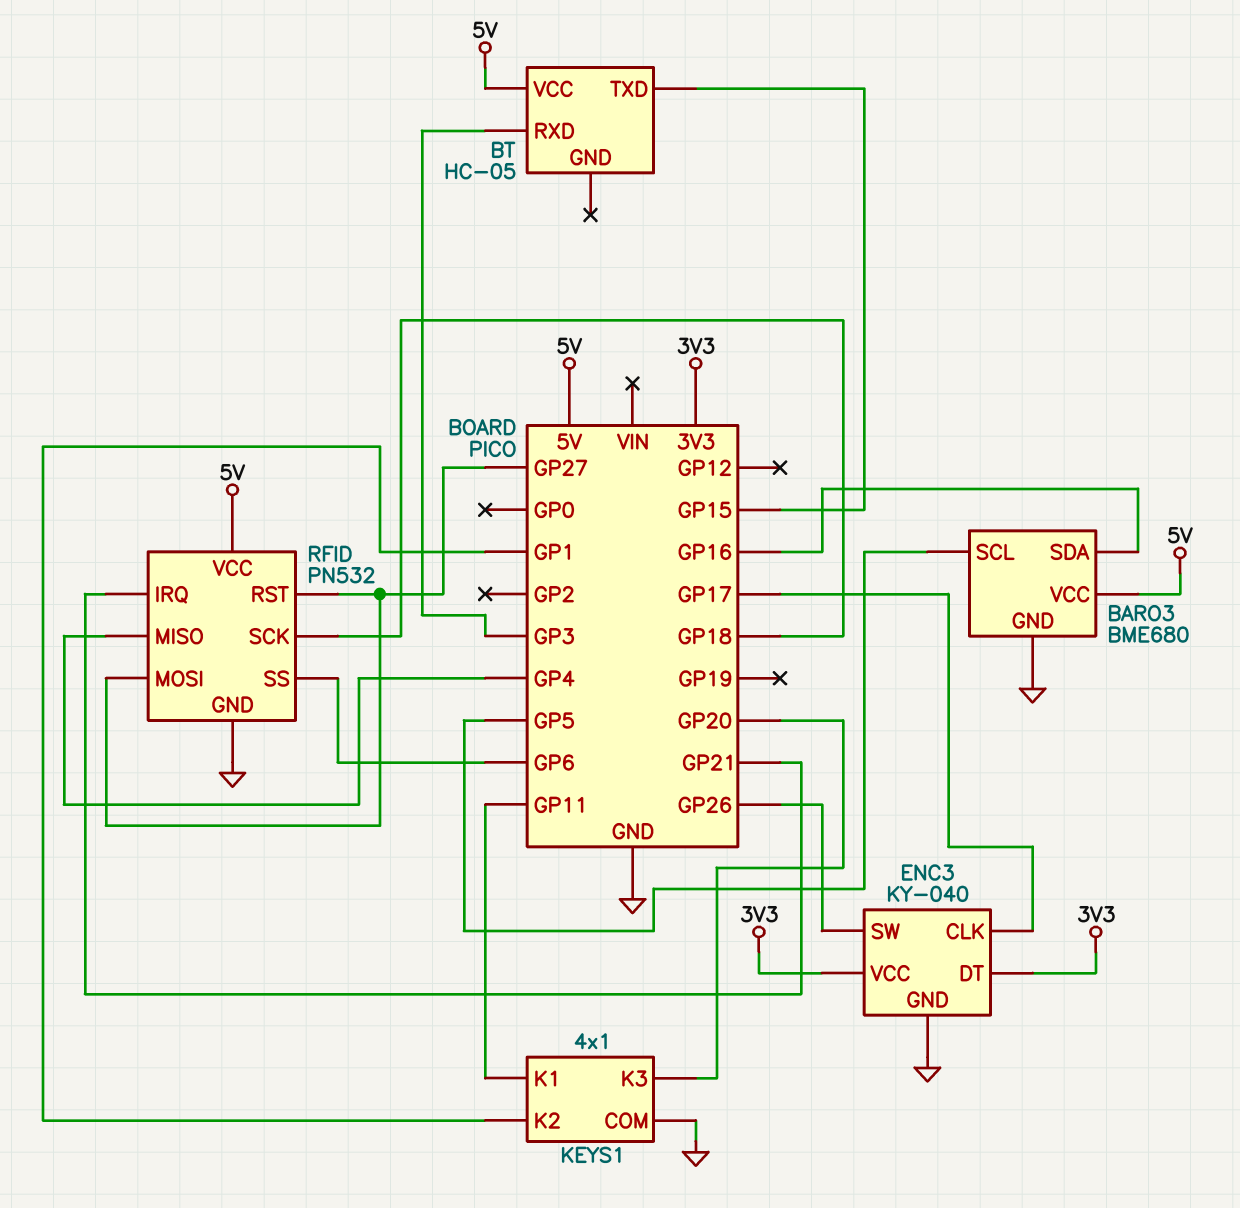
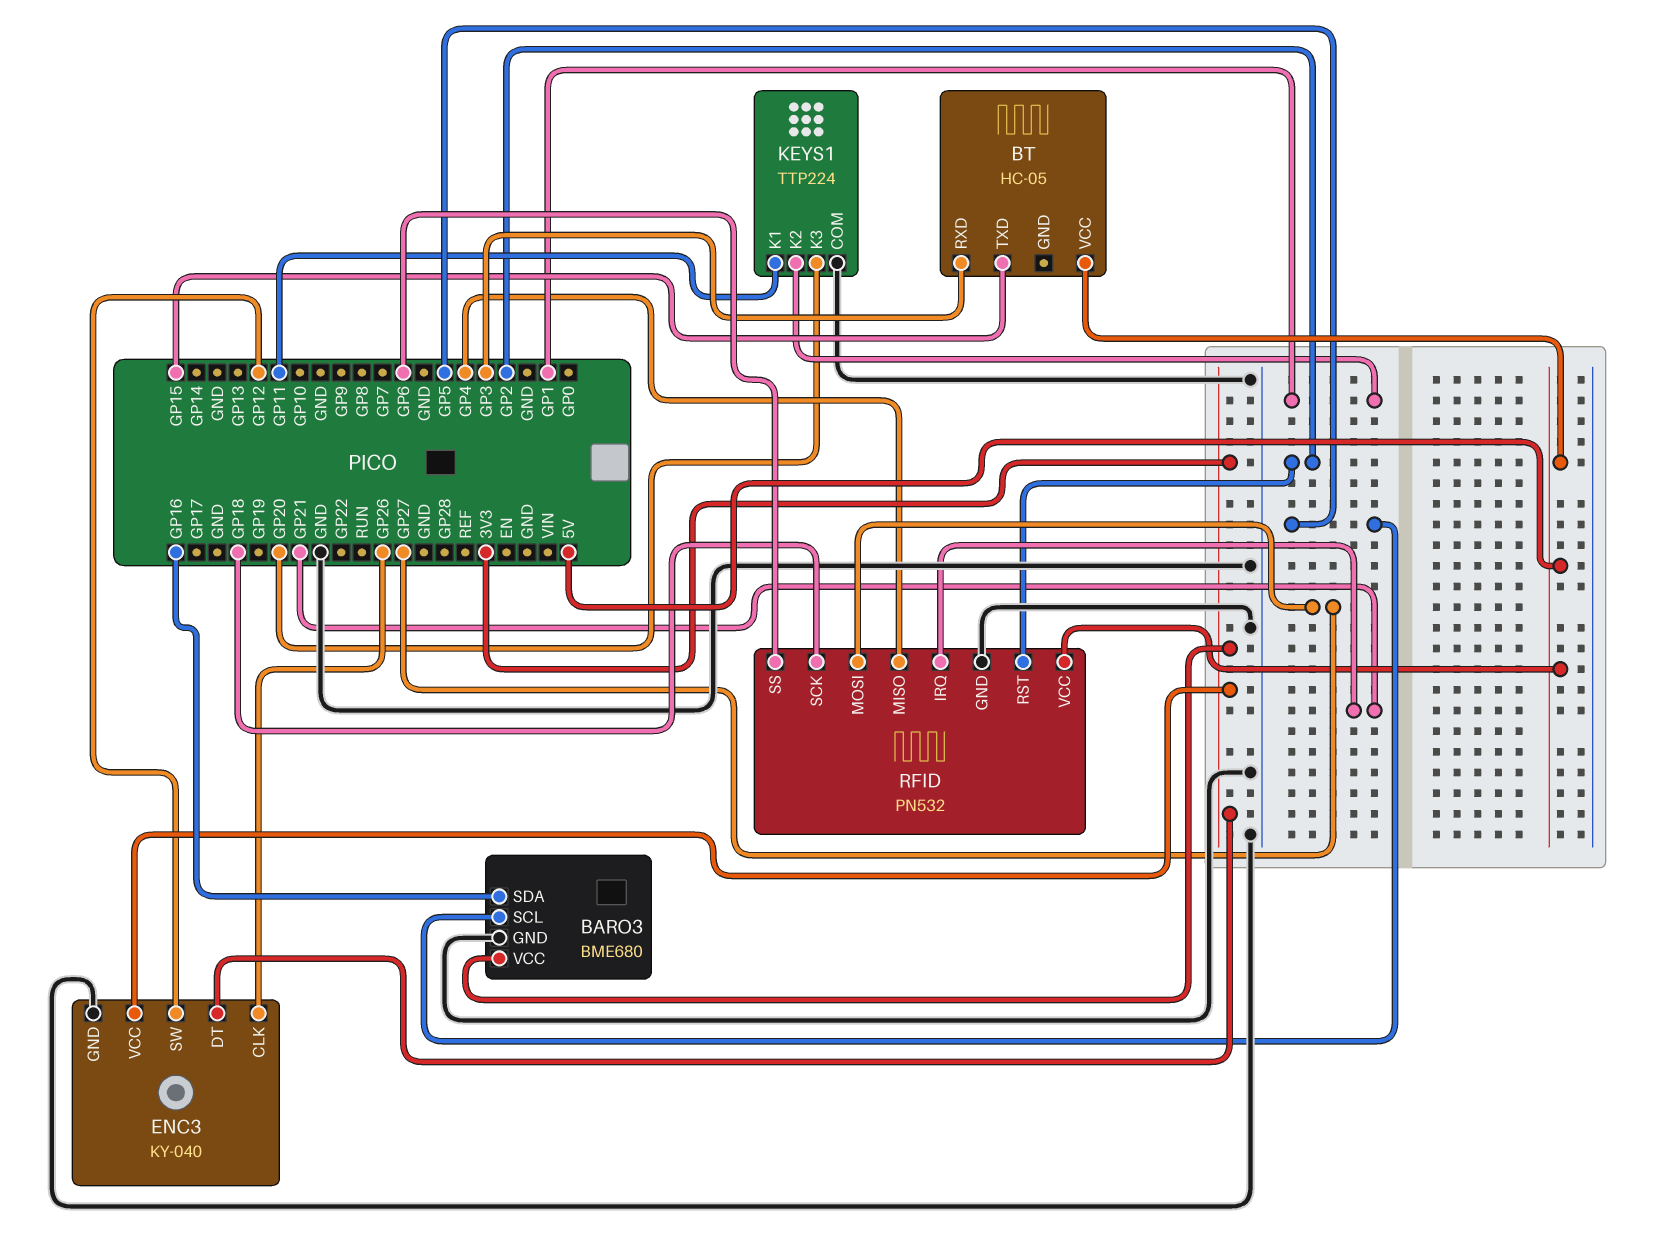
BARO3 pin VCC: 5V -> 3V3
ENC3 pin CLK: GP17 -> GP26
ENC3 pin SW: GP26 -> GP12
KEYS1: 4x1 -> TTP224
RFID pin RST: GP27 -> GP2

